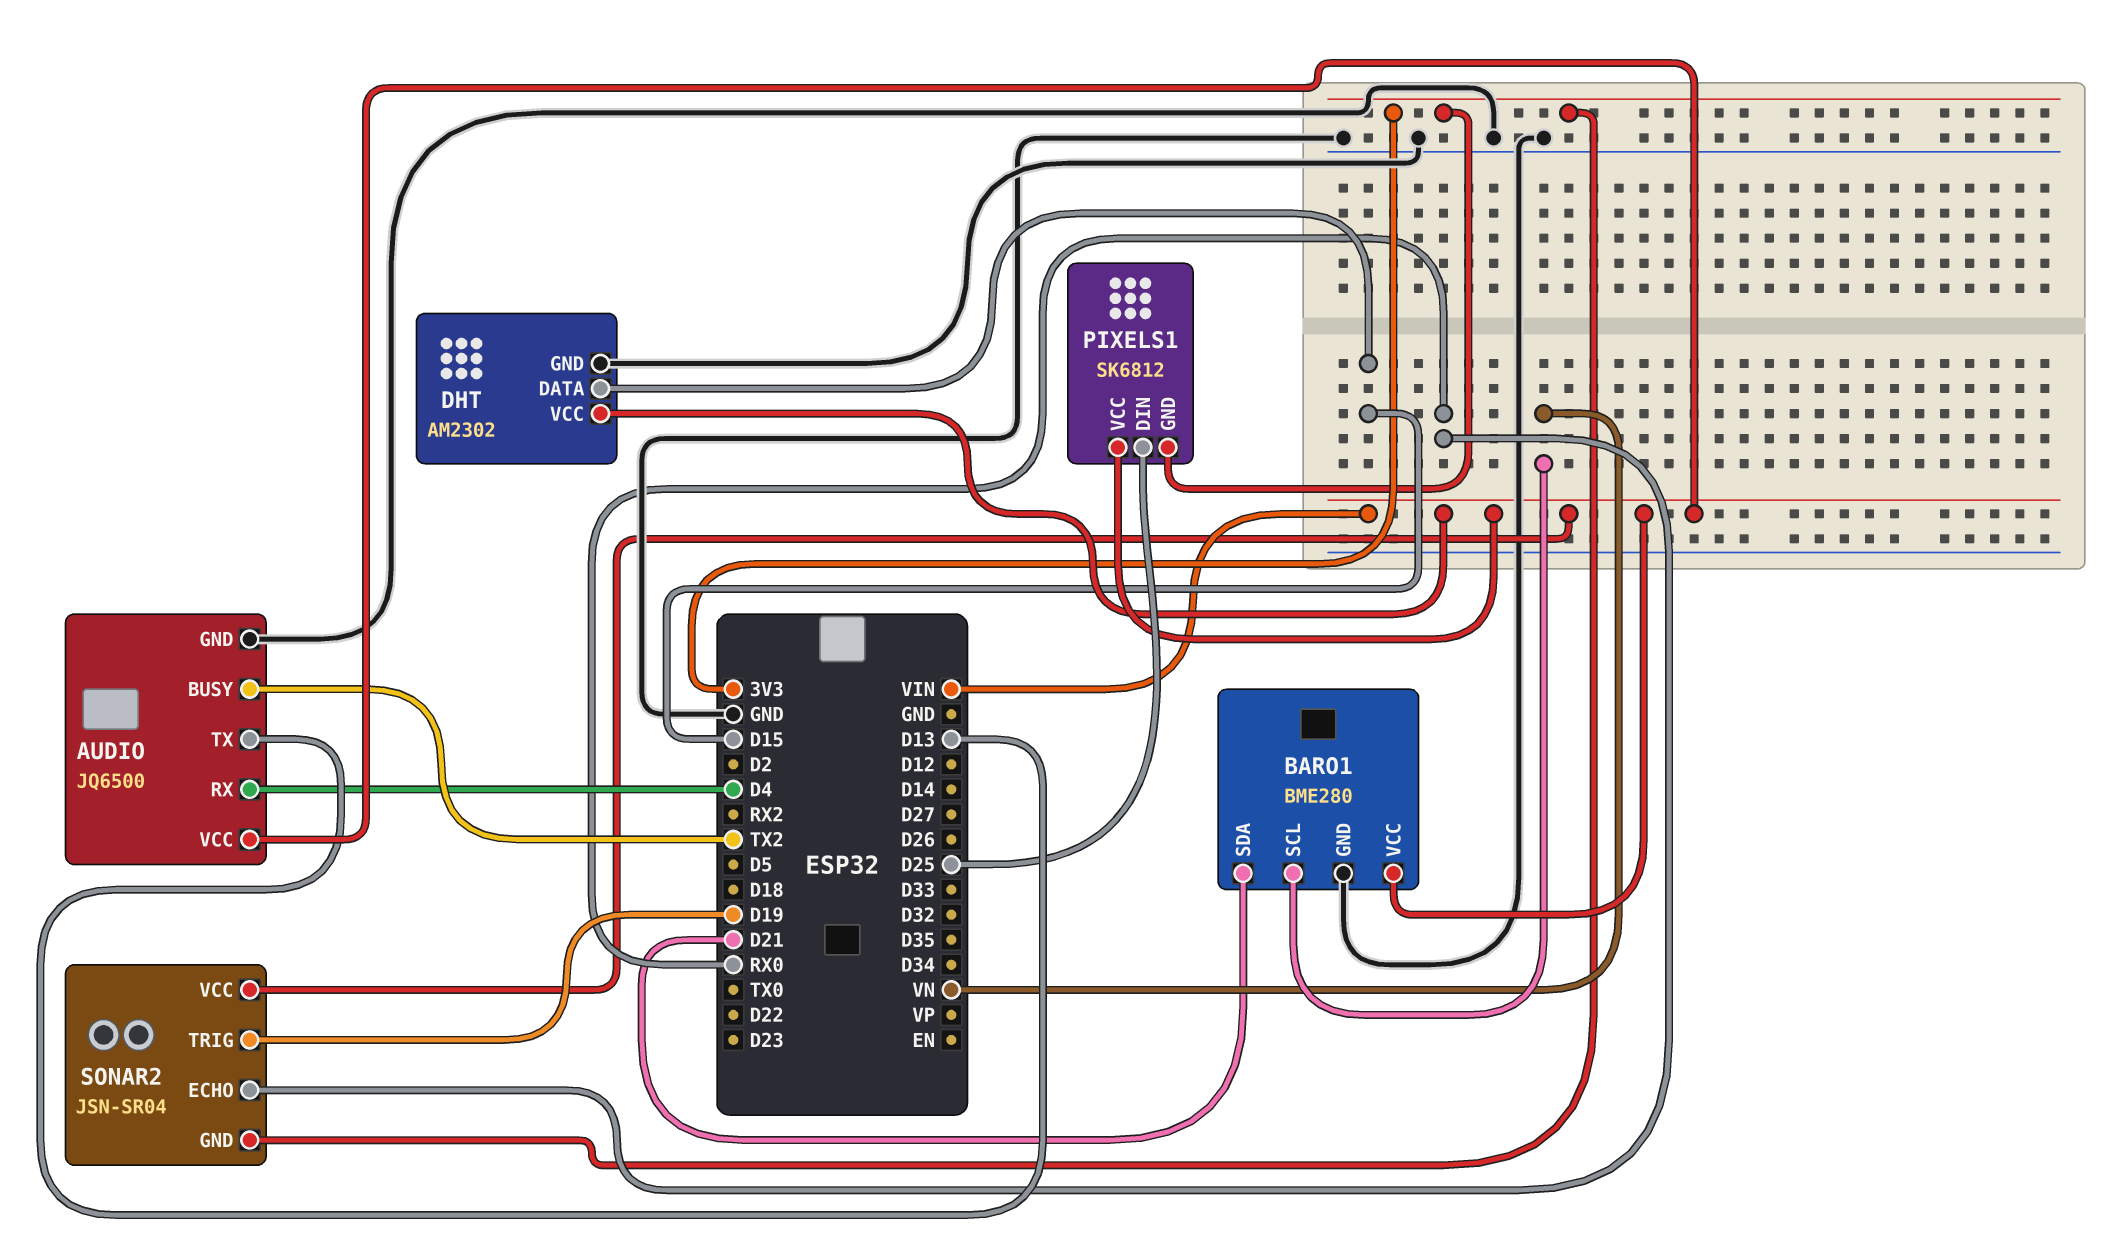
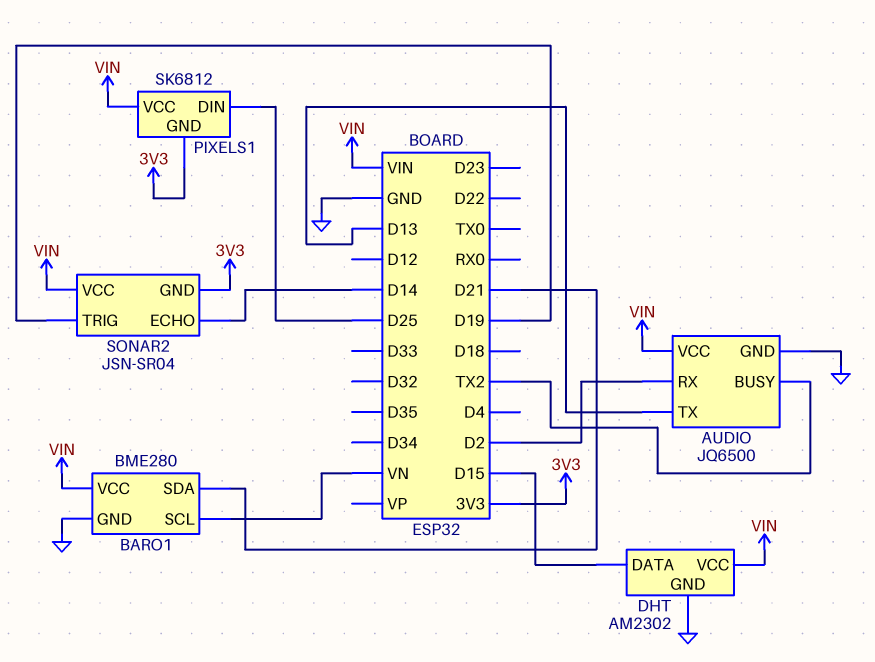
AUDIO pin RX: D4 -> D2
SONAR2 pin ECHO: RX0 -> D14

